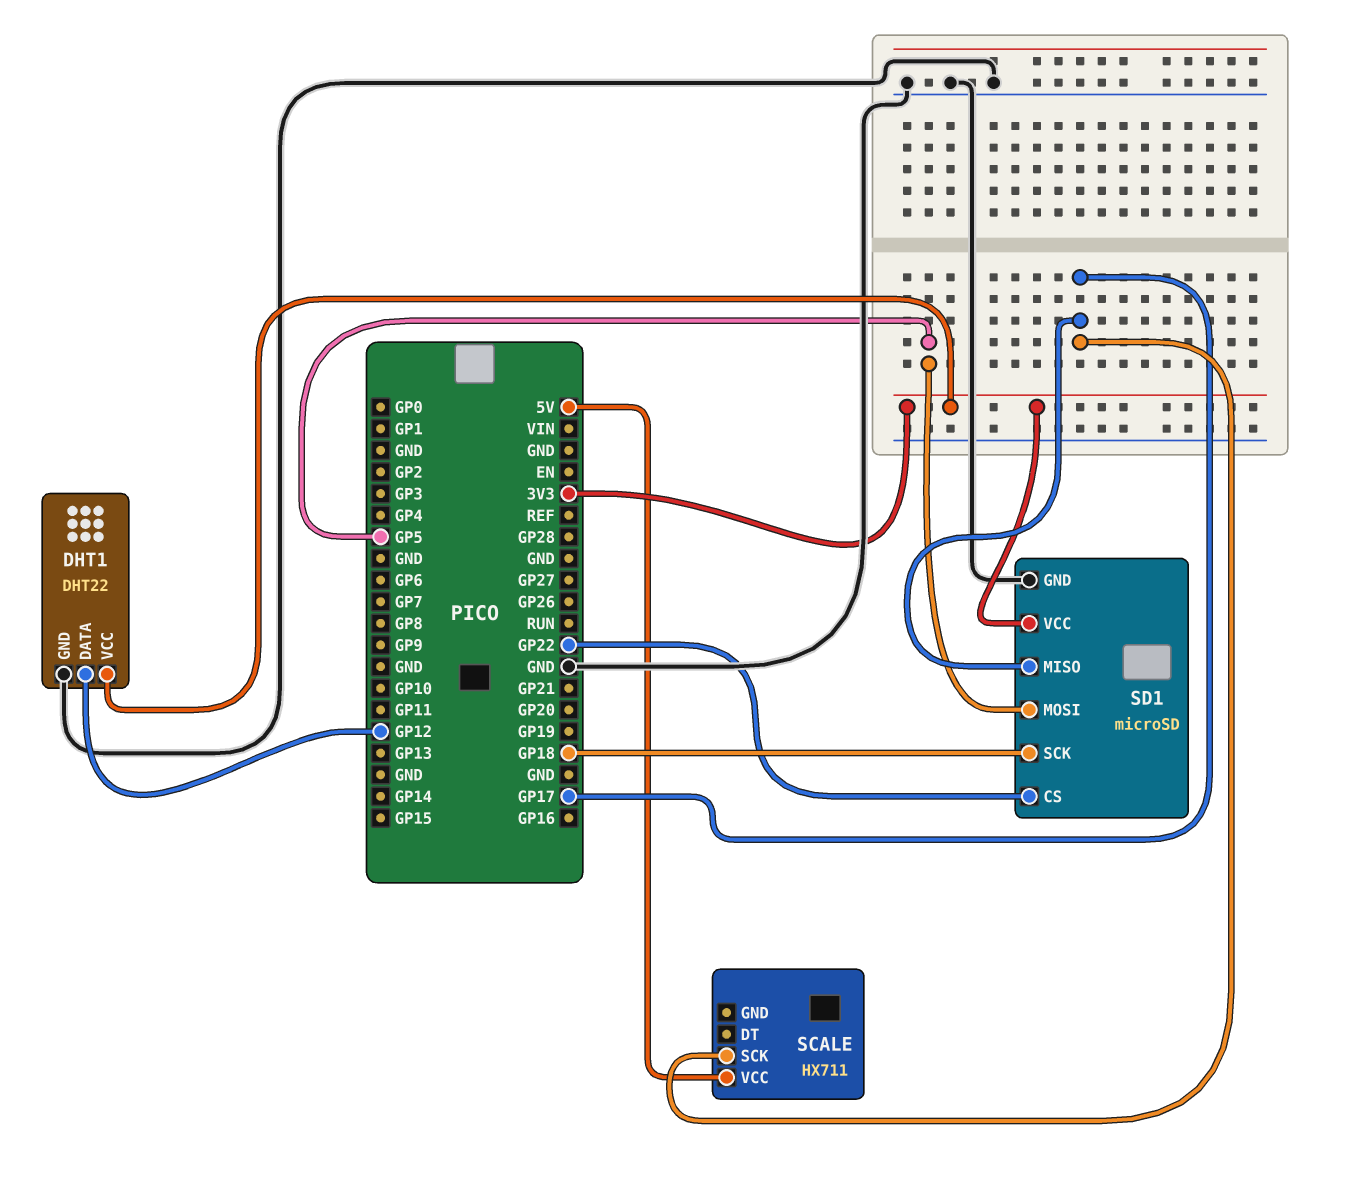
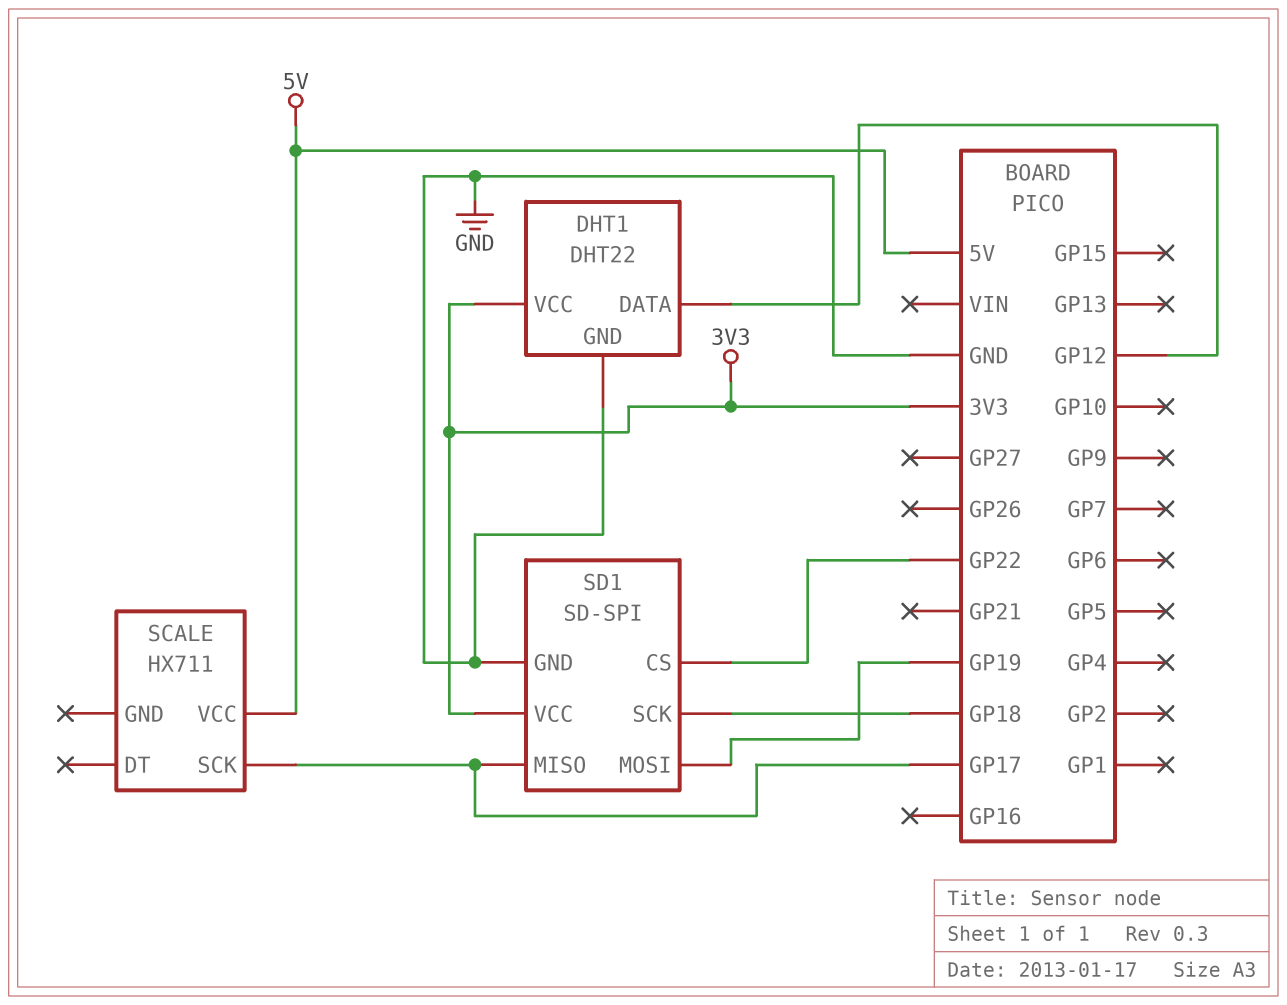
SD1: microSD -> SD-SPI
SD1 pin MOSI: GP5 -> GP19

